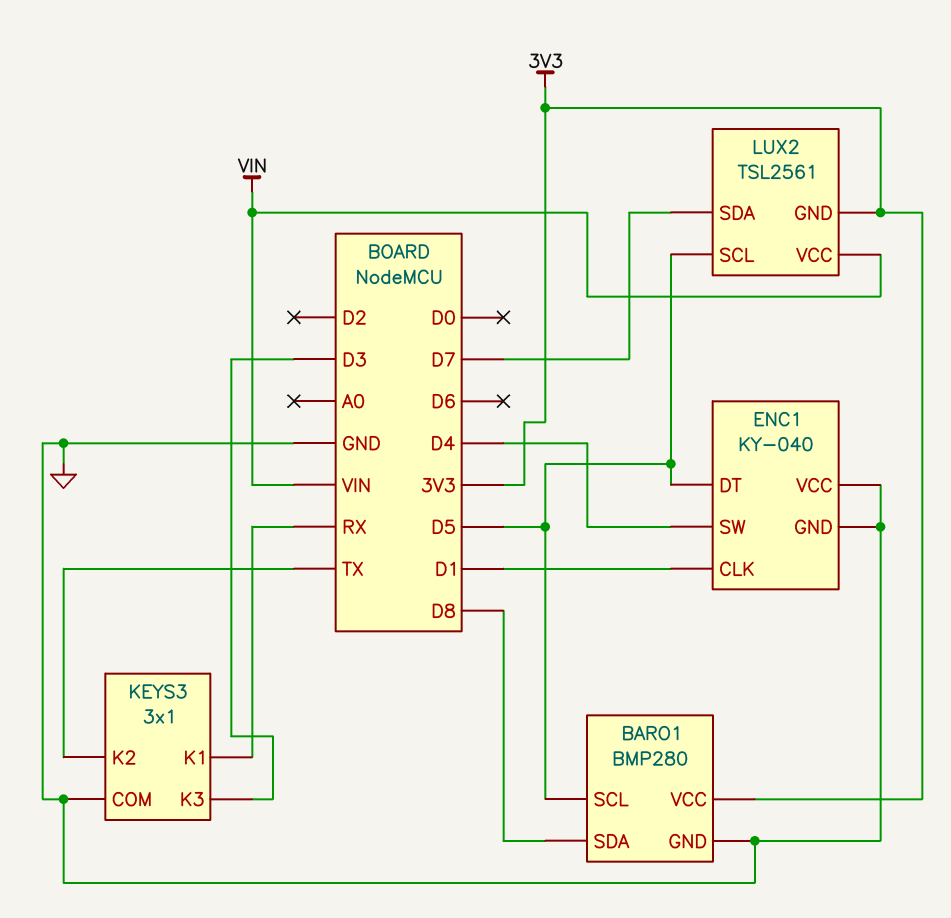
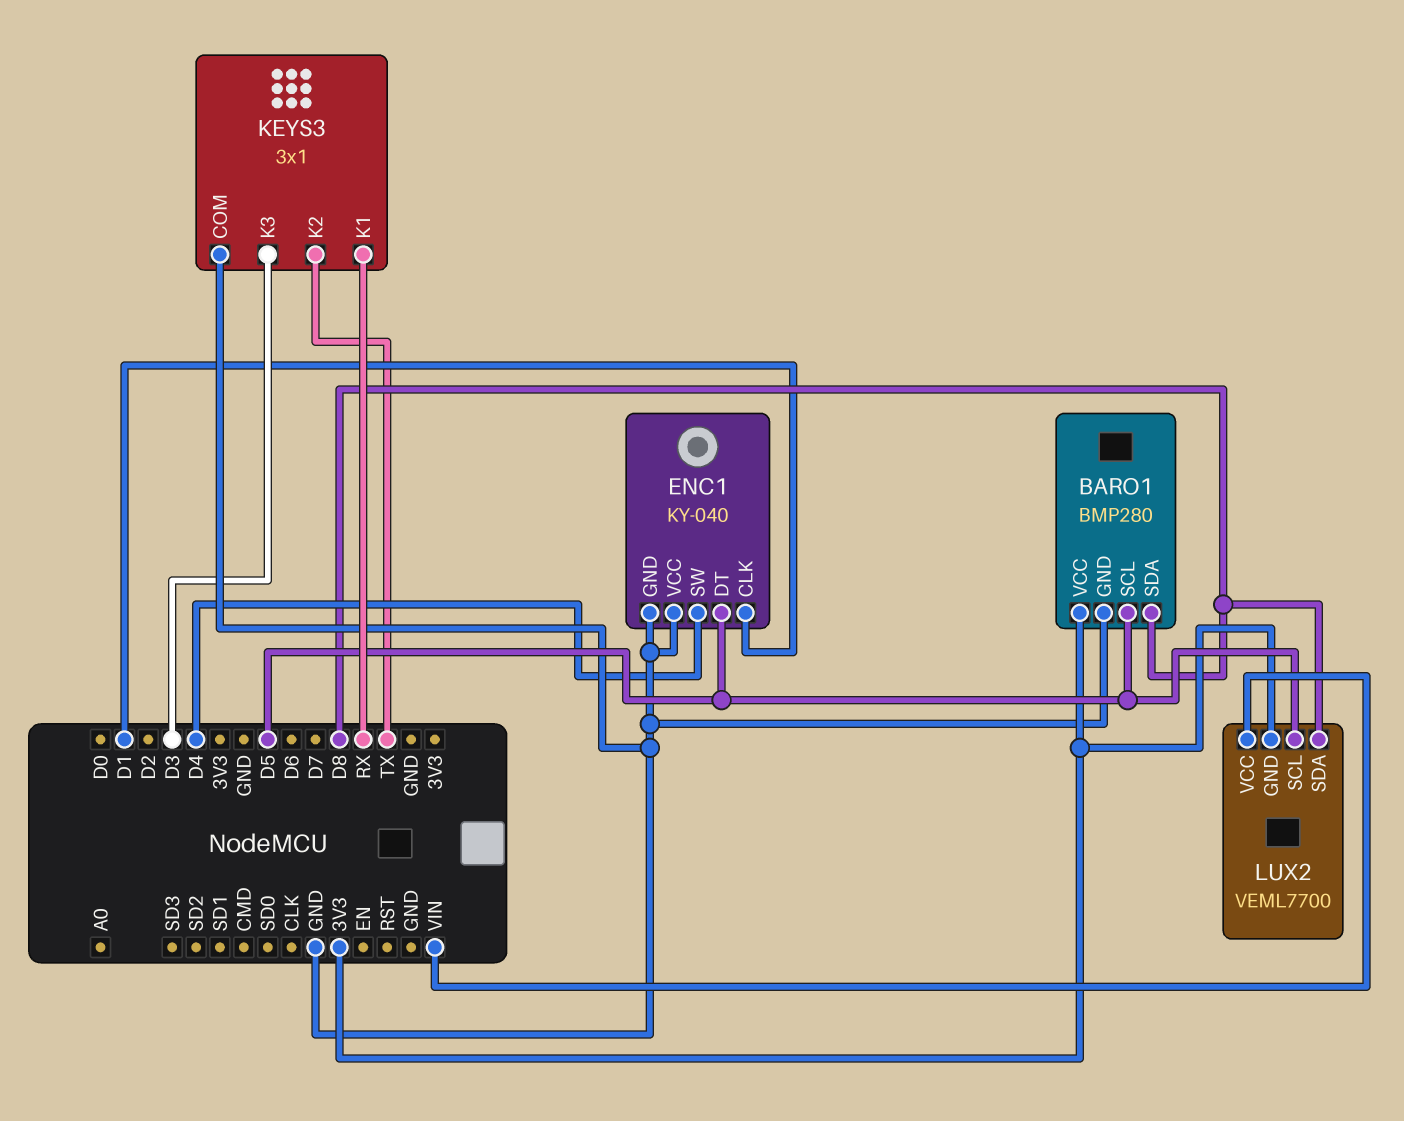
LUX2: TSL2561 -> VEML7700
LUX2 pin SDA: D7 -> D8

